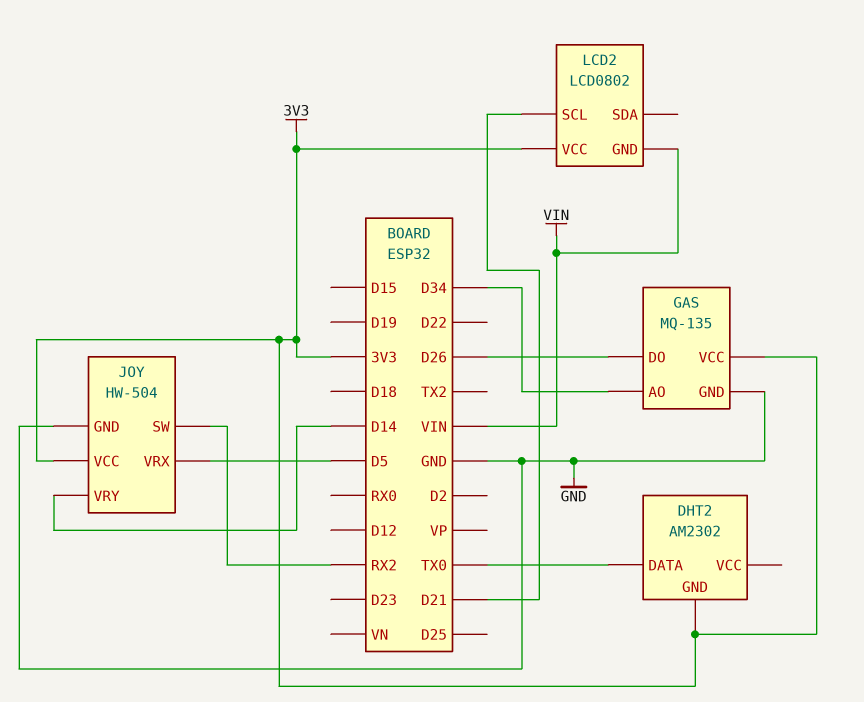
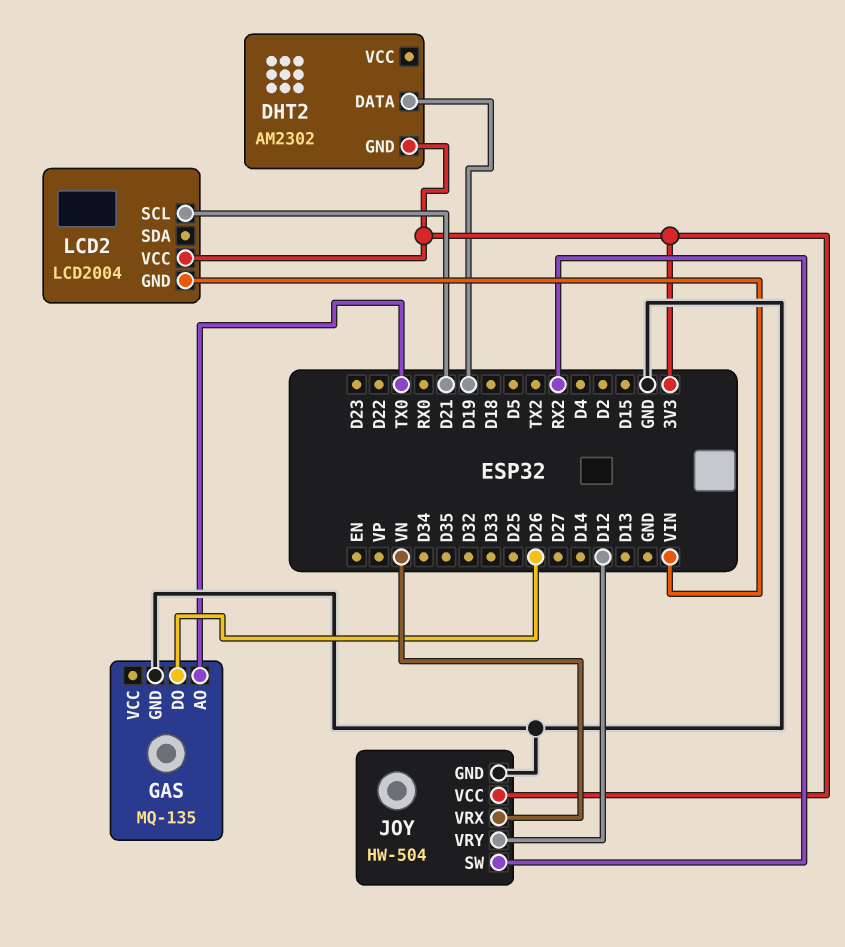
DHT2 pin DATA: TX0 -> D19
GAS pin AO: D34 -> TX0
GAS pin VCC: 3V3 -> none
JOY pin VRX: D5 -> VN
JOY pin VRY: D14 -> D12
LCD2: LCD0802 -> LCD2004

